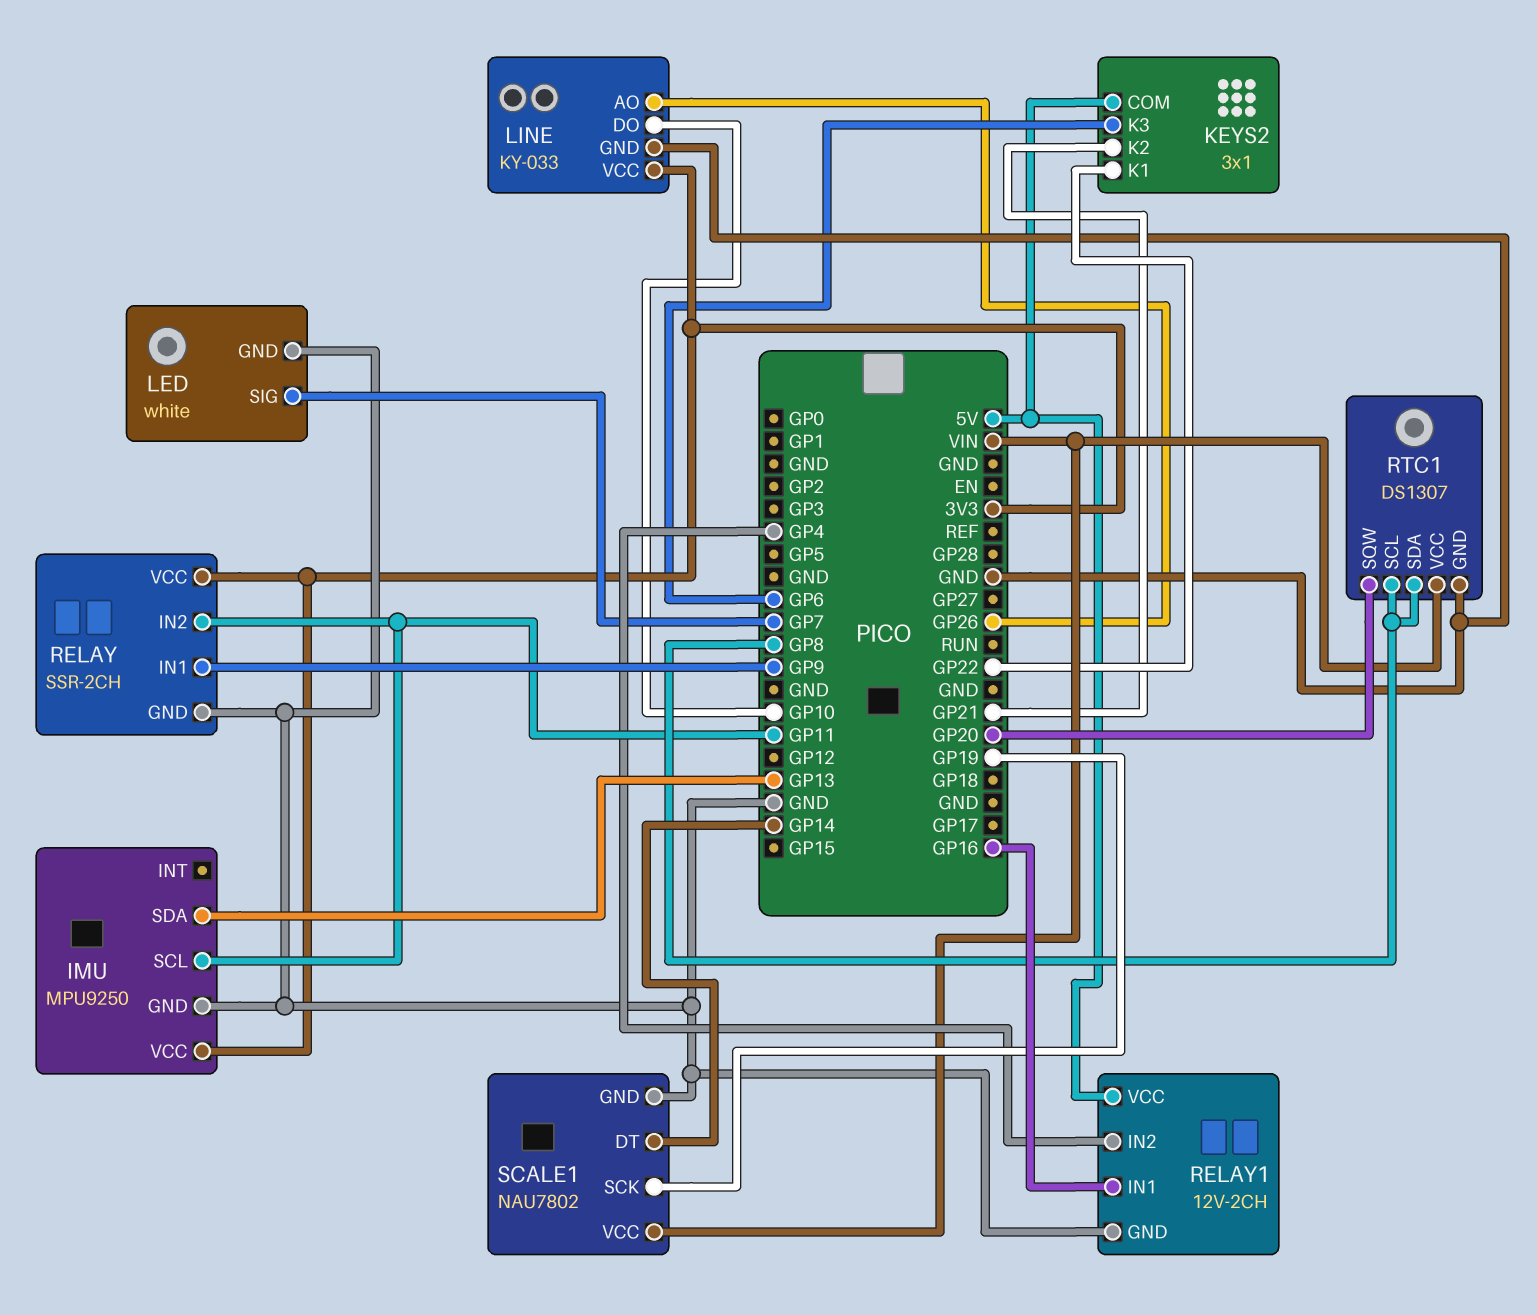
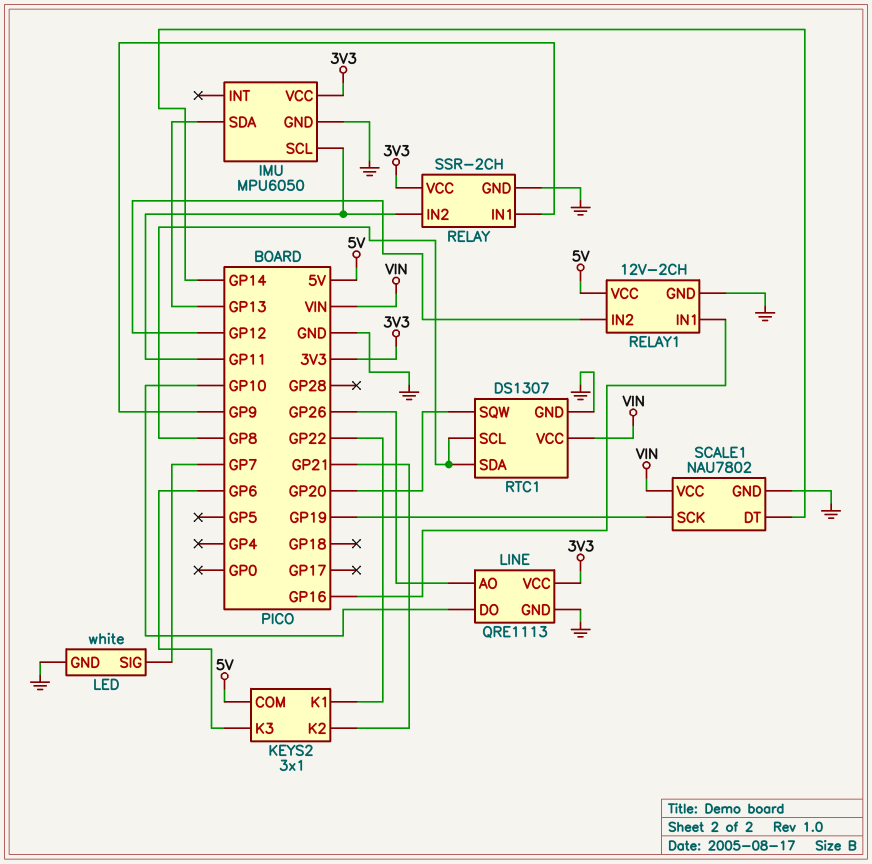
IMU: MPU9250 -> MPU6050
LINE: KY-033 -> QRE1113
RELAY1 pin IN2: GP4 -> GP12

